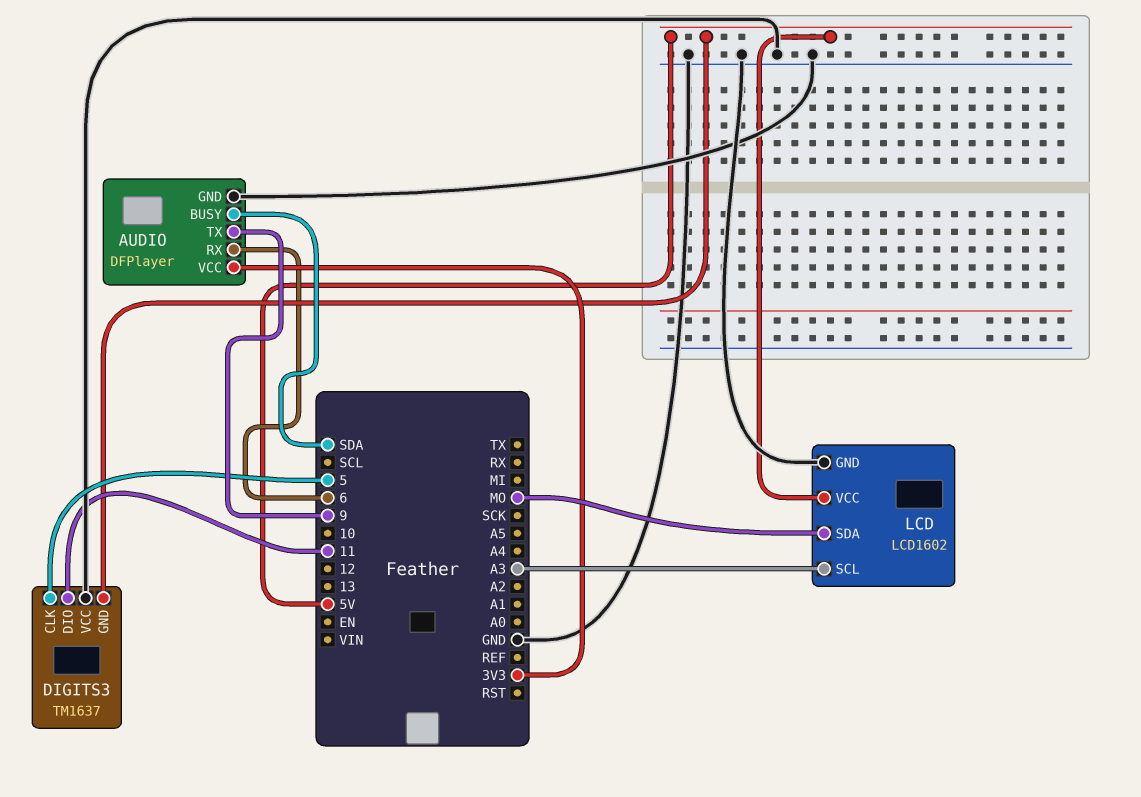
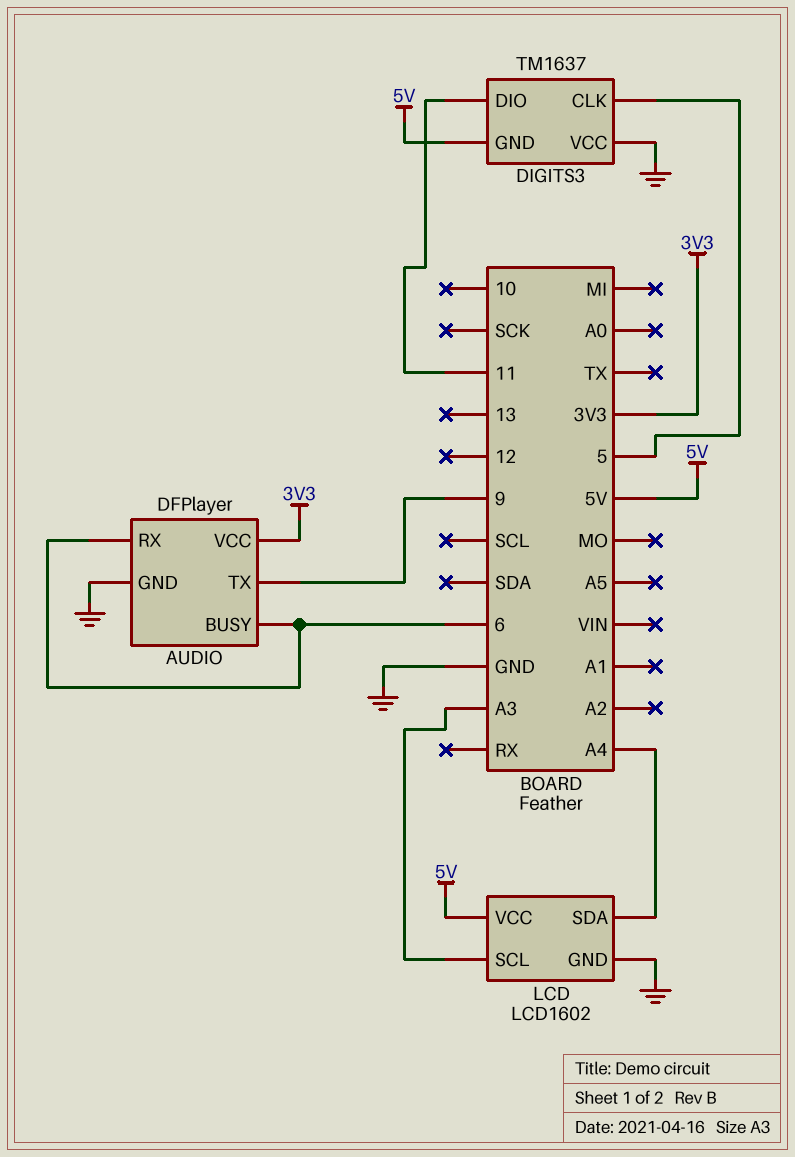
AUDIO pin BUSY: SDA -> 6
LCD pin SDA: MO -> A4

